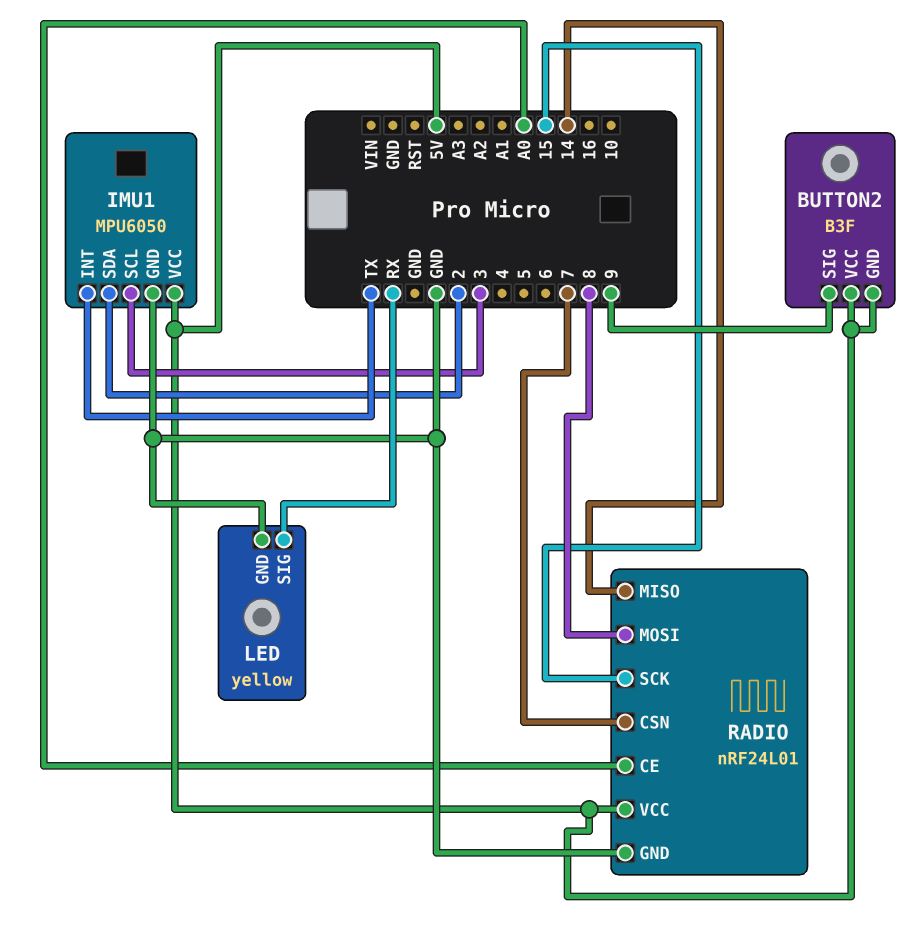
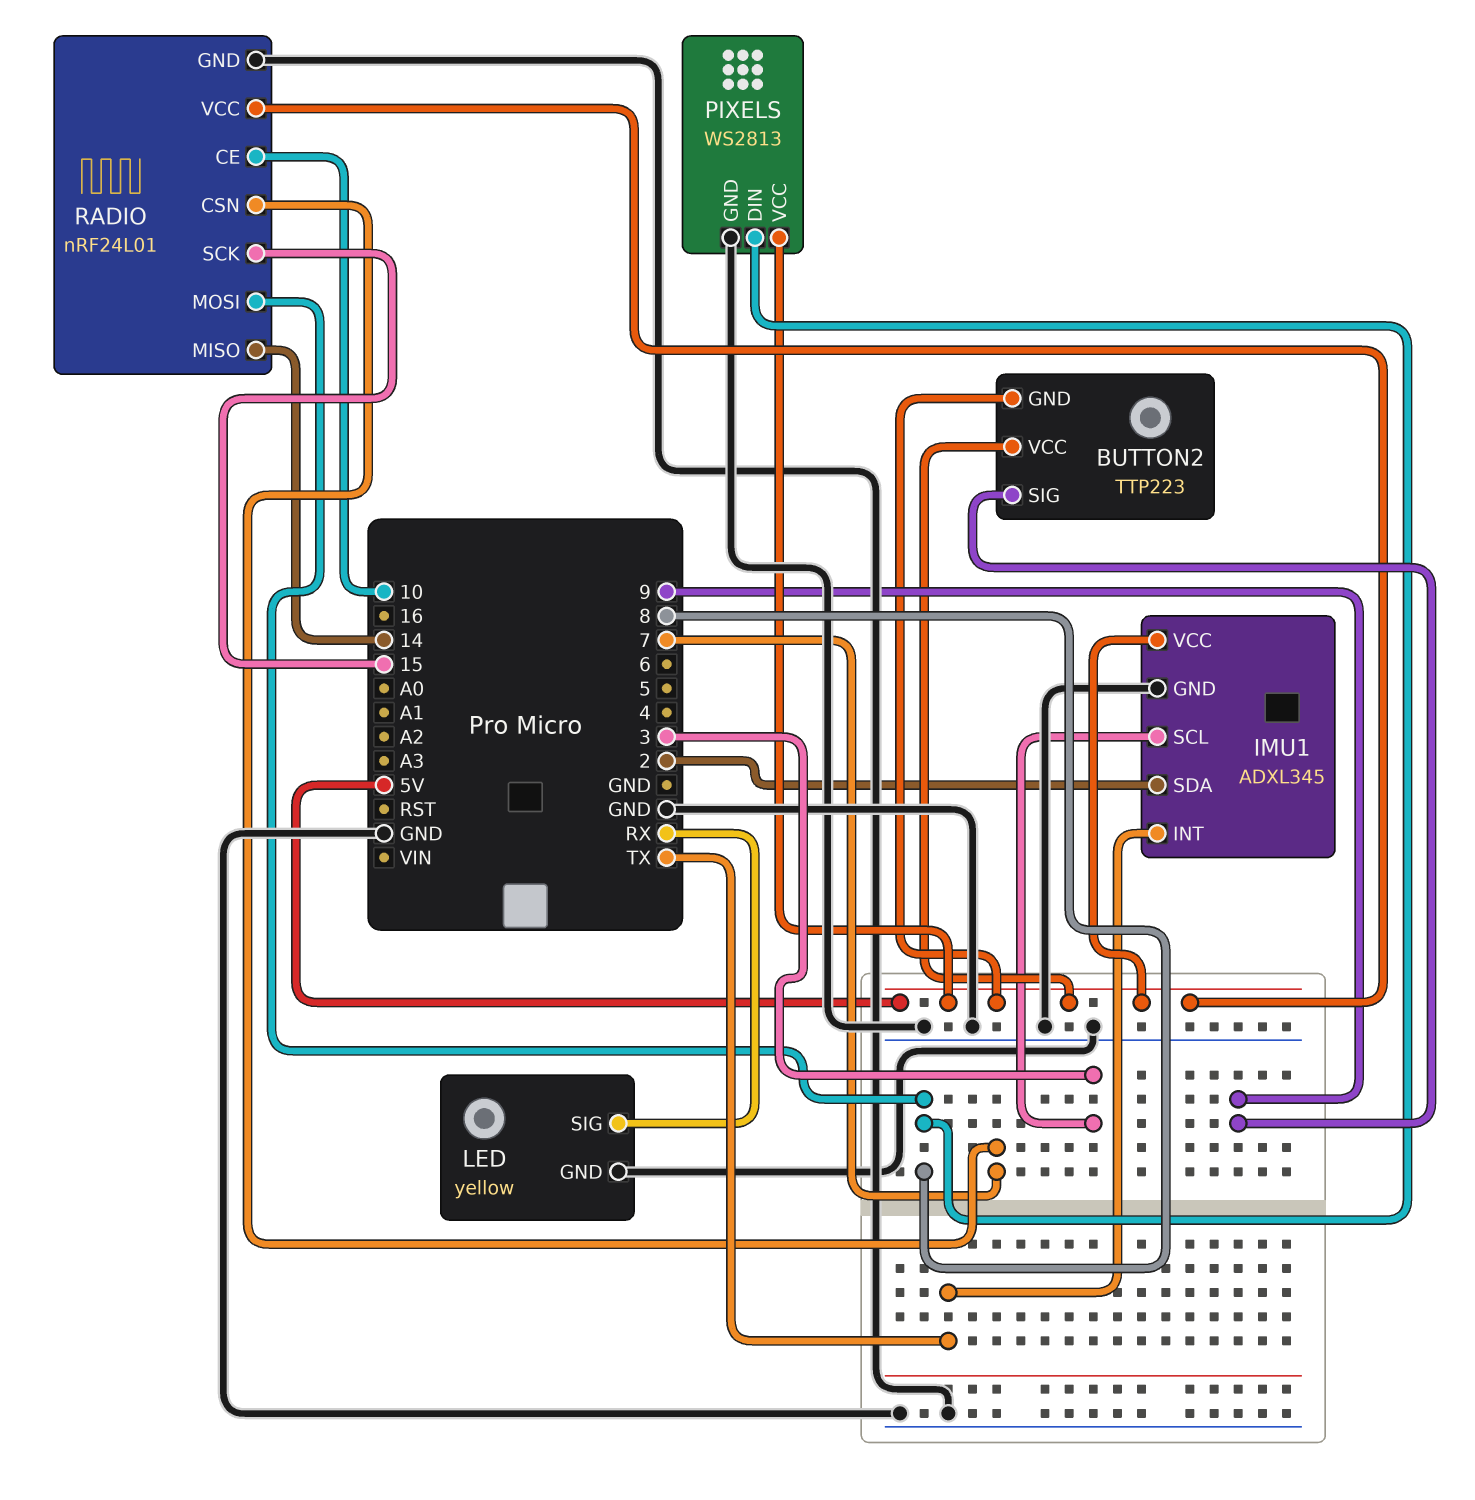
BUTTON2: B3F -> TTP223
IMU1: MPU6050 -> ADXL345
PIXELS: none -> WS2813
PIXELS pin DIN: none -> 8
PIXELS pin GND: none -> GND
PIXELS pin VCC: none -> 5V
RADIO pin CE: A0 -> 10

